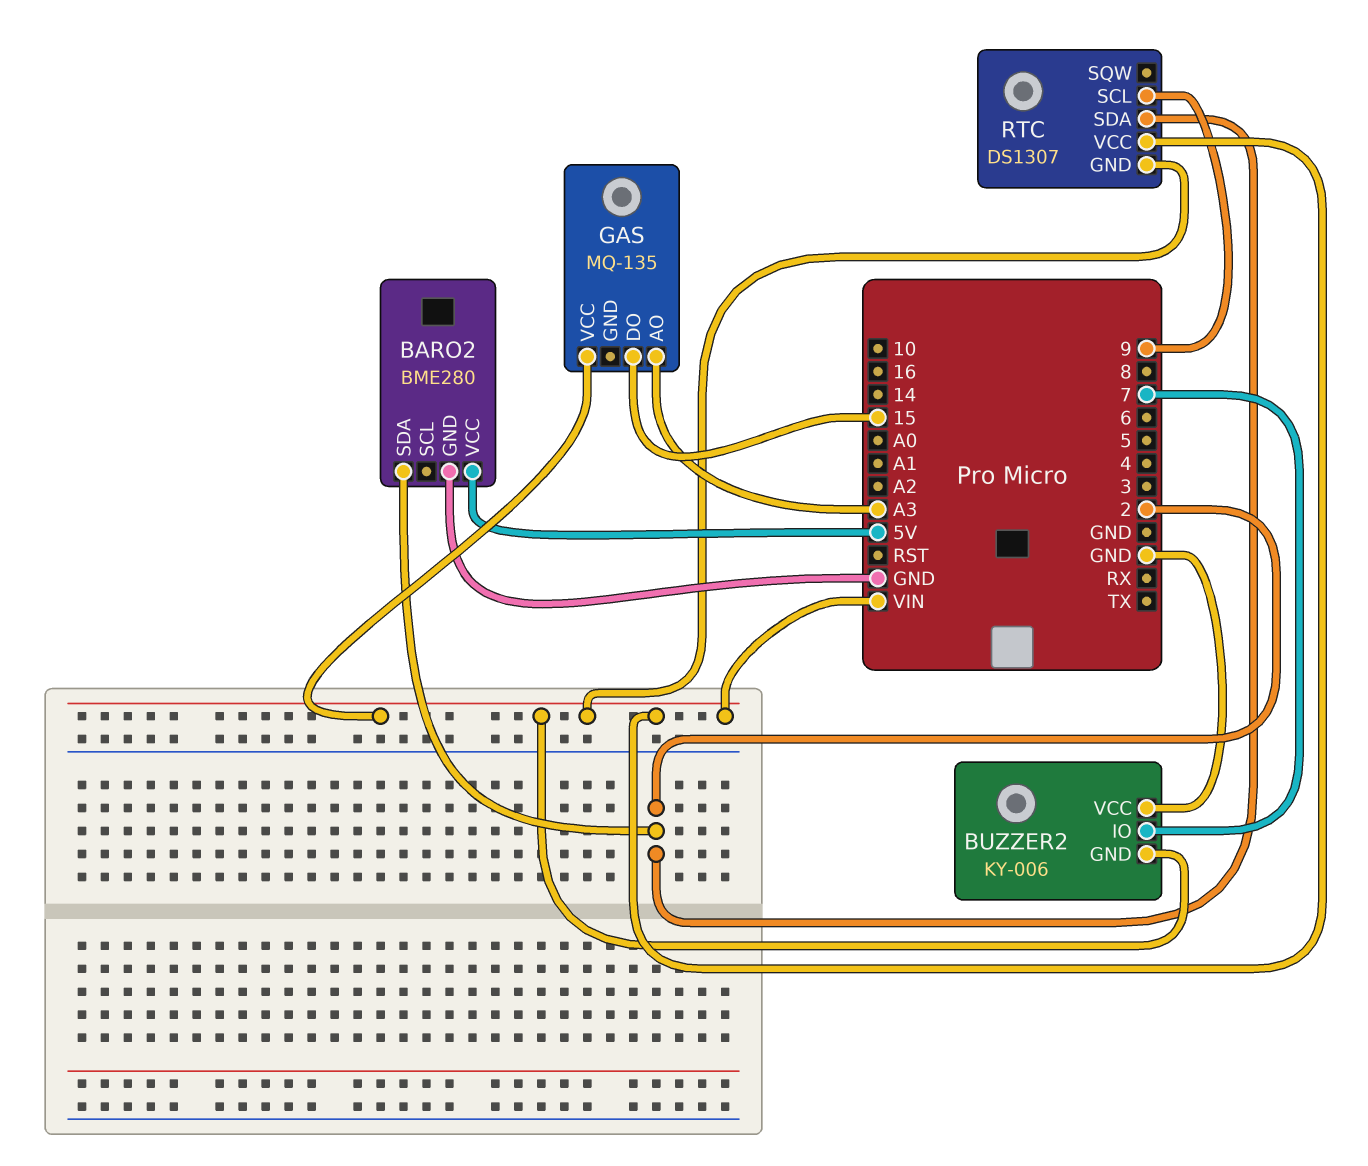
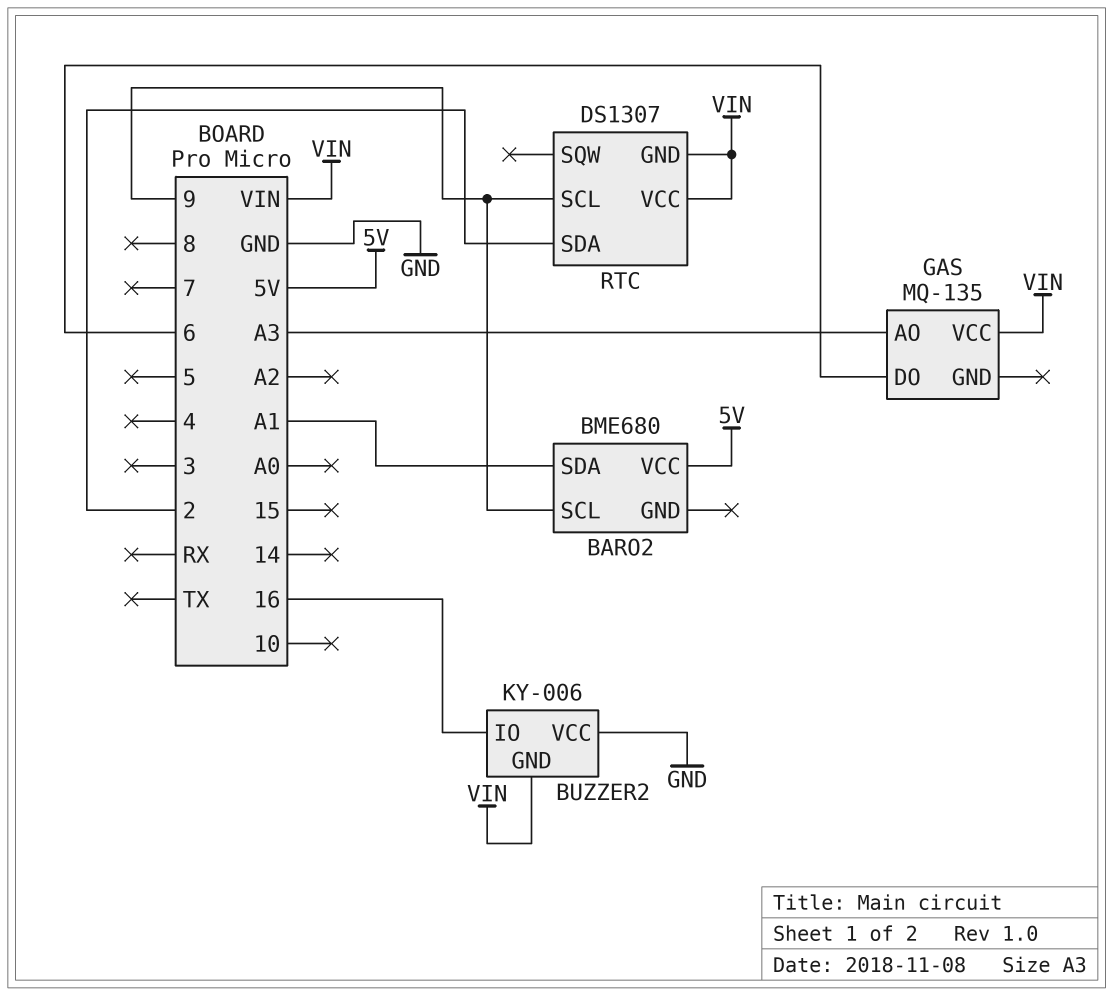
BARO2: BME280 -> BME680
BARO2 pin GND: GND -> none
BARO2 pin SCL: none -> 9
BARO2 pin SDA: 2 -> A1
BUZZER2 pin IO: 7 -> 16
GAS pin DO: 15 -> 6

